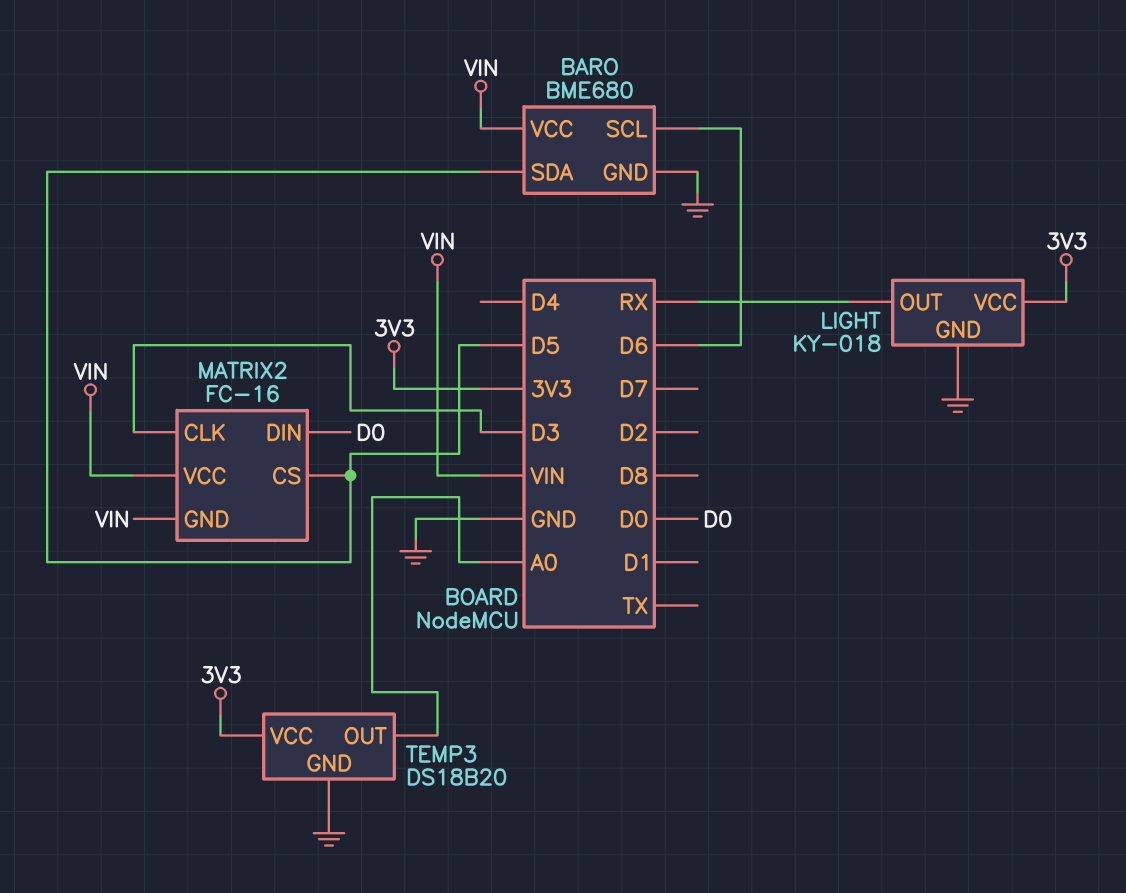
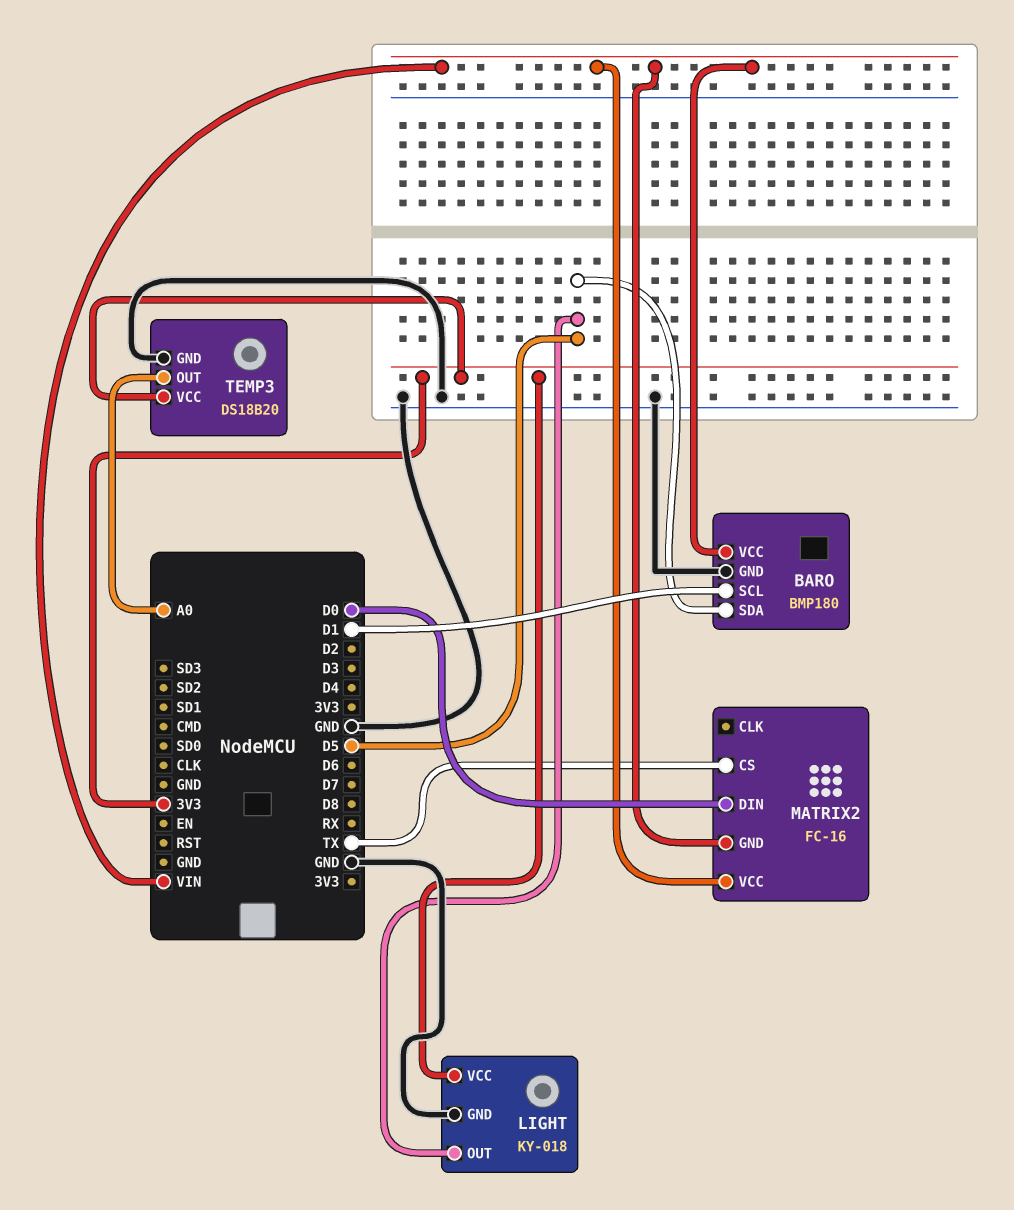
BARO: BME680 -> BMP180
BARO pin SCL: D6 -> D1
LIGHT pin OUT: RX -> D5
MATRIX2 pin CLK: D3 -> none
MATRIX2 pin CS: D5 -> TX

